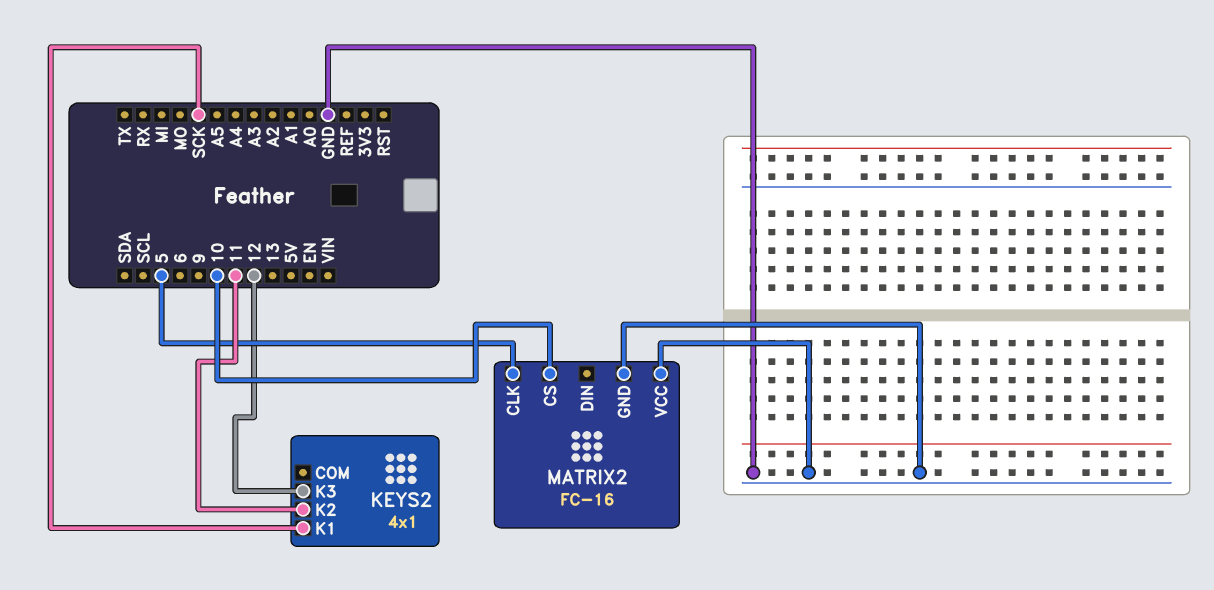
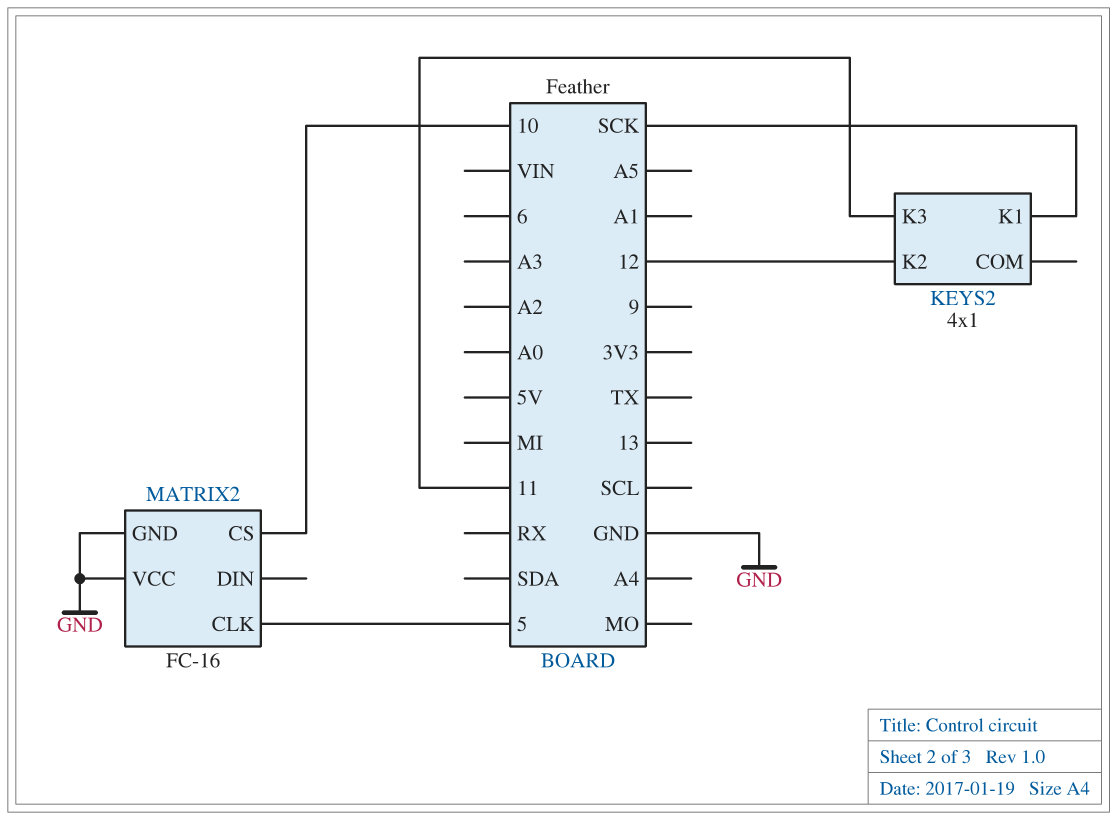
KEYS2 pin K2: 11 -> 12
KEYS2 pin K3: 12 -> 11

